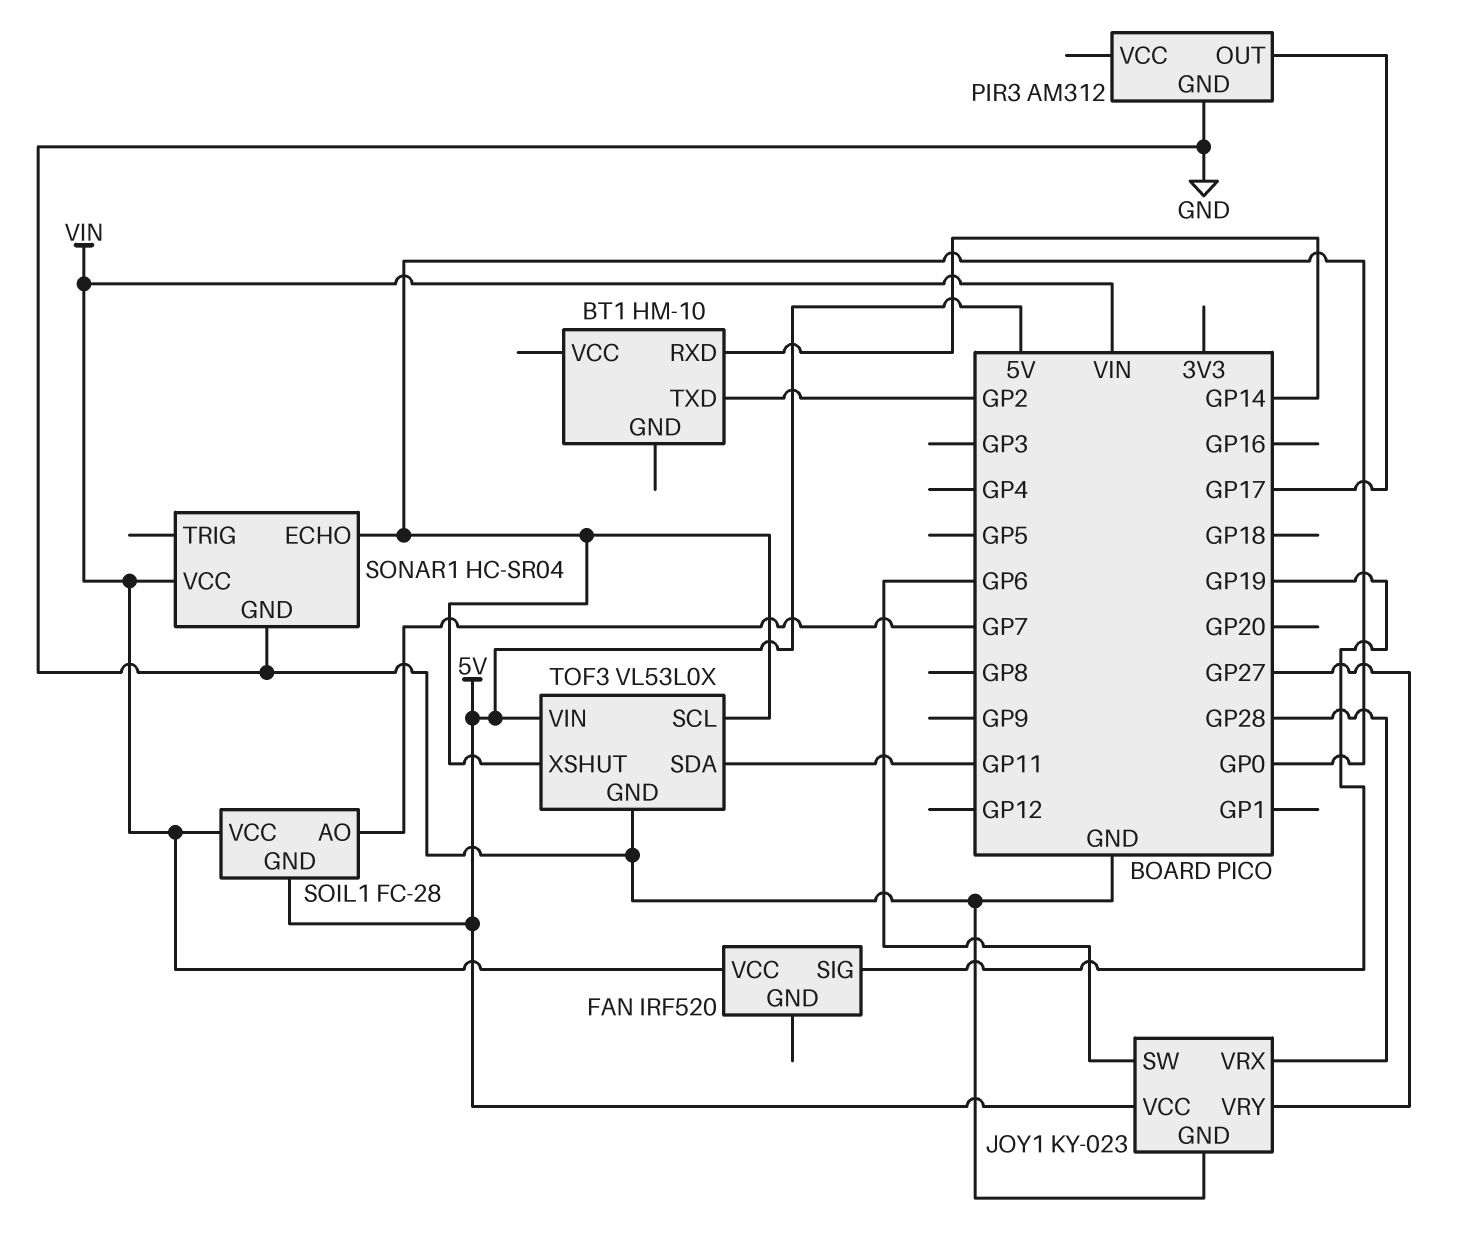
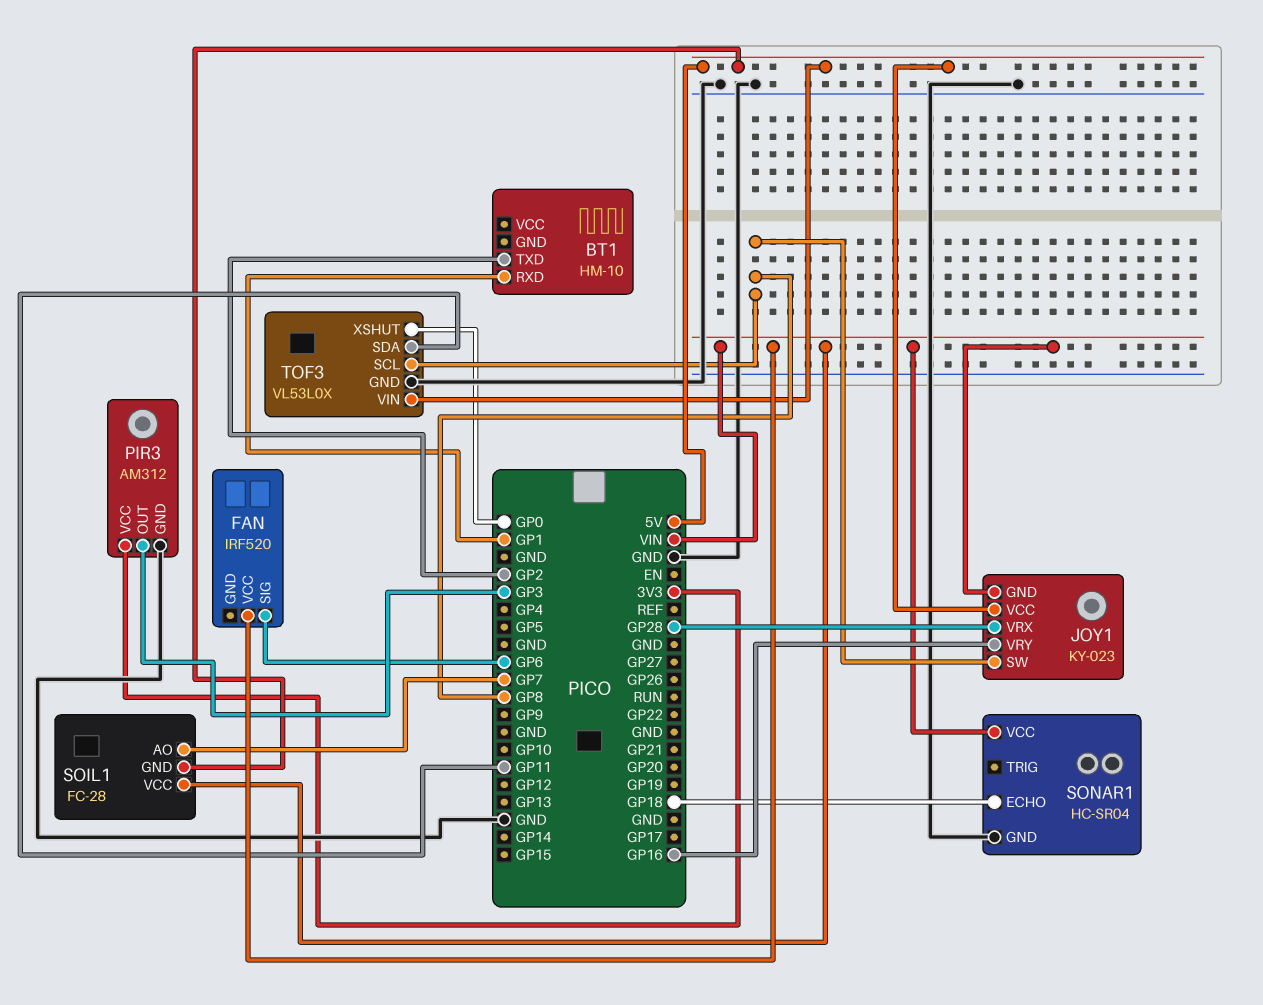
BT1 pin RXD: GP14 -> GP1
FAN pin SIG: GP19 -> GP6
JOY1 pin GND: GND -> VIN
JOY1 pin SW: GP6 -> GP8
JOY1 pin VRY: GP27 -> GP16
PIR3 pin OUT: GP17 -> GP3
PIR3 pin VCC: none -> 3V3
SONAR1 pin ECHO: GP0 -> GP18
TOF3 pin SCL: GP0 -> GP8

